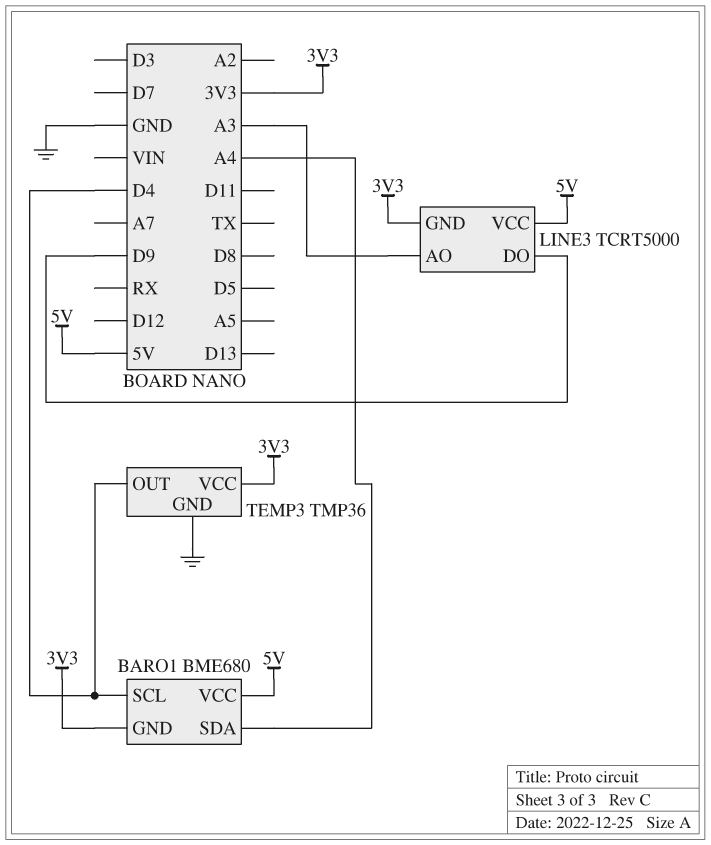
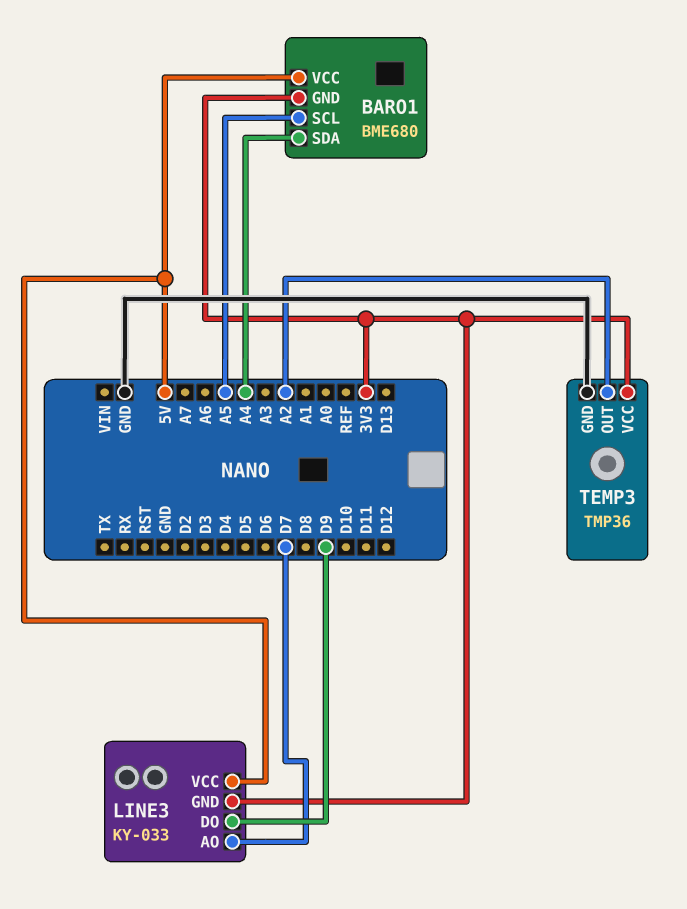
BARO1 pin SCL: D4 -> A5
LINE3: TCRT5000 -> KY-033
LINE3 pin AO: A3 -> D7
TEMP3 pin OUT: D4 -> A2

